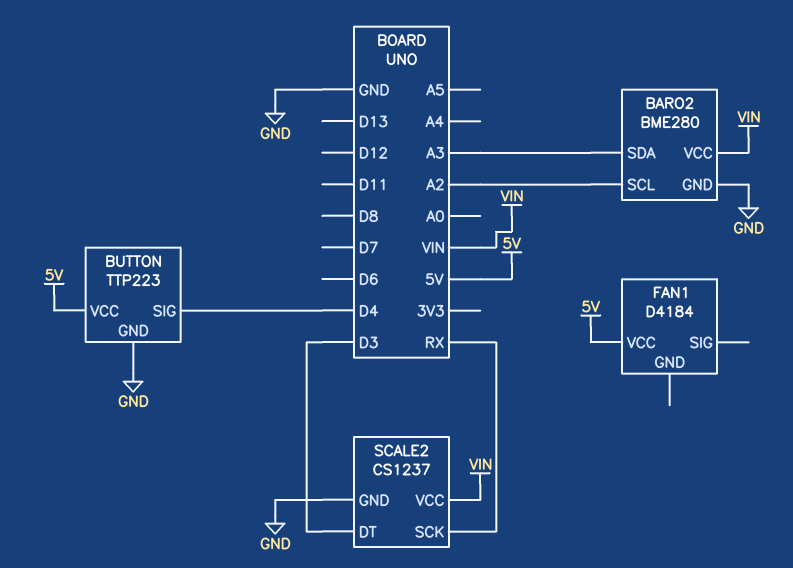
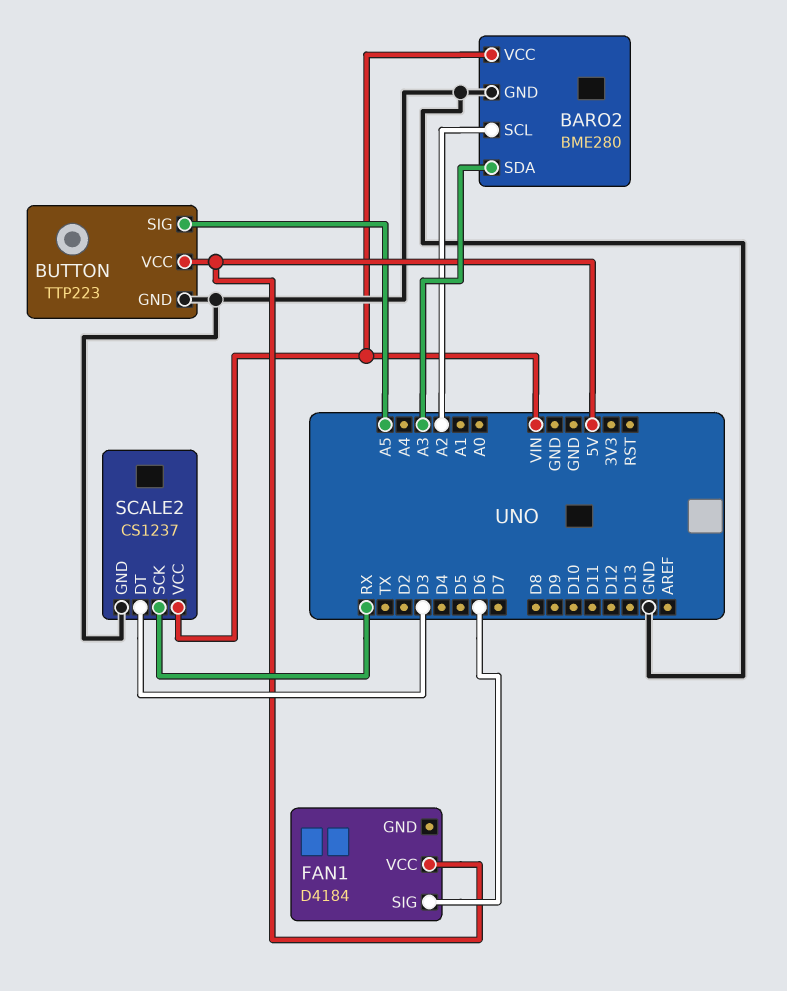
BUTTON pin SIG: D4 -> A5
FAN1 pin SIG: none -> D6

